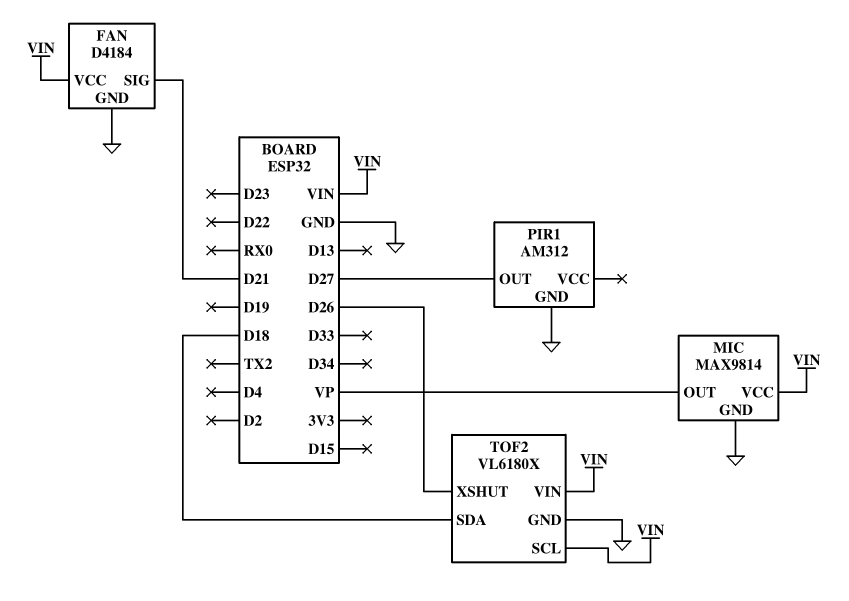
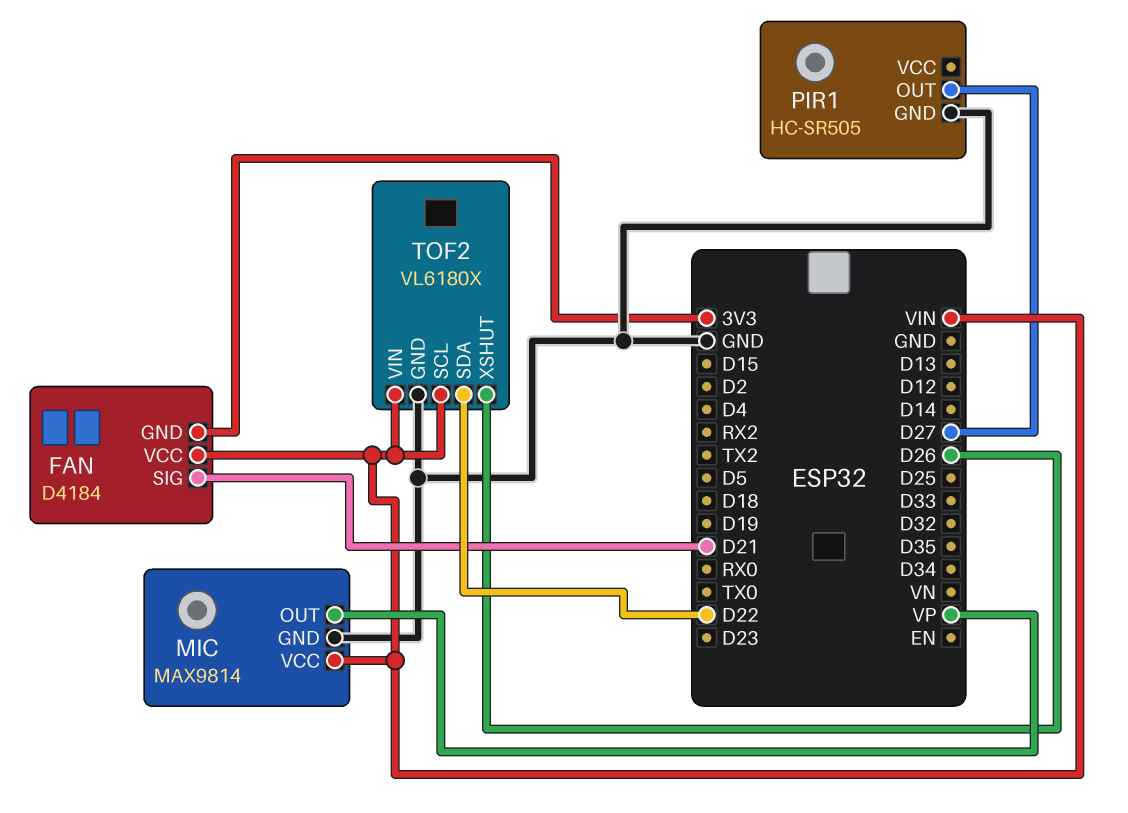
FAN pin GND: GND -> 3V3
PIR1: AM312 -> HC-SR505
TOF2 pin SDA: D18 -> D22

